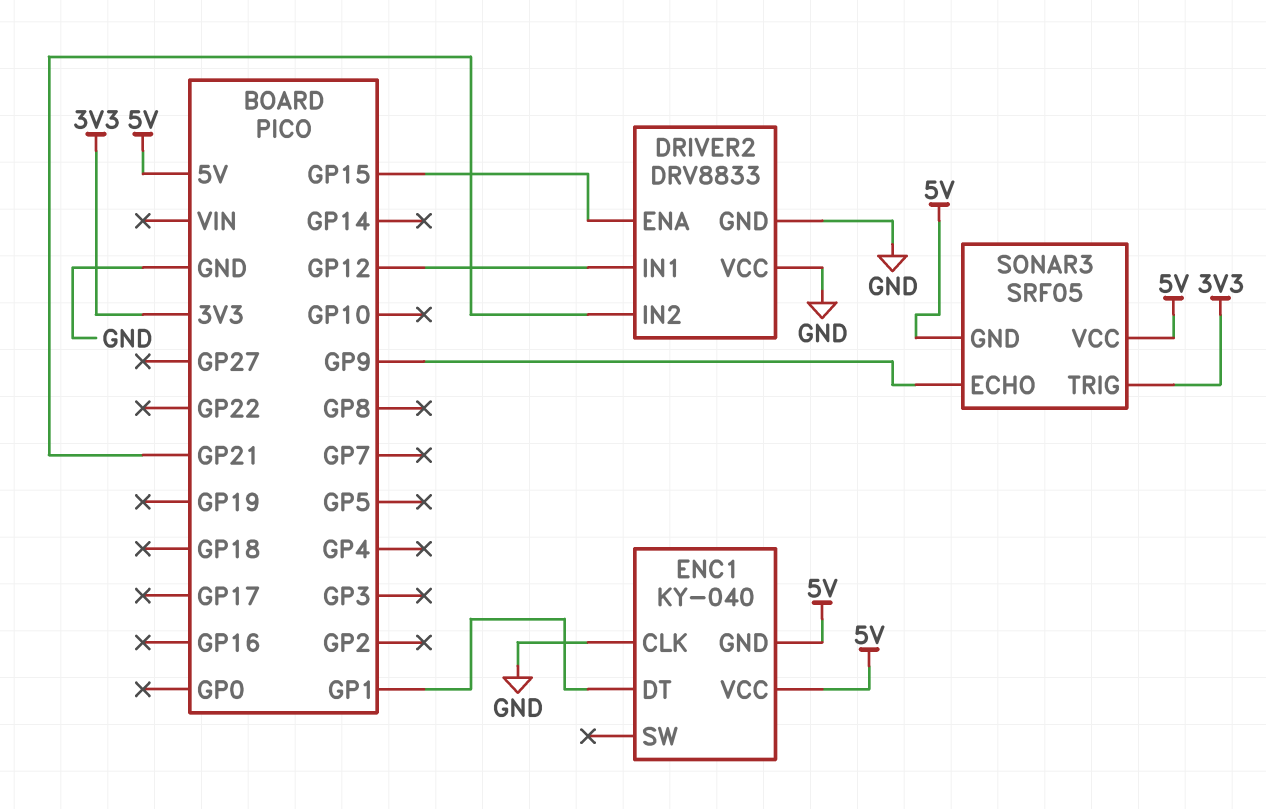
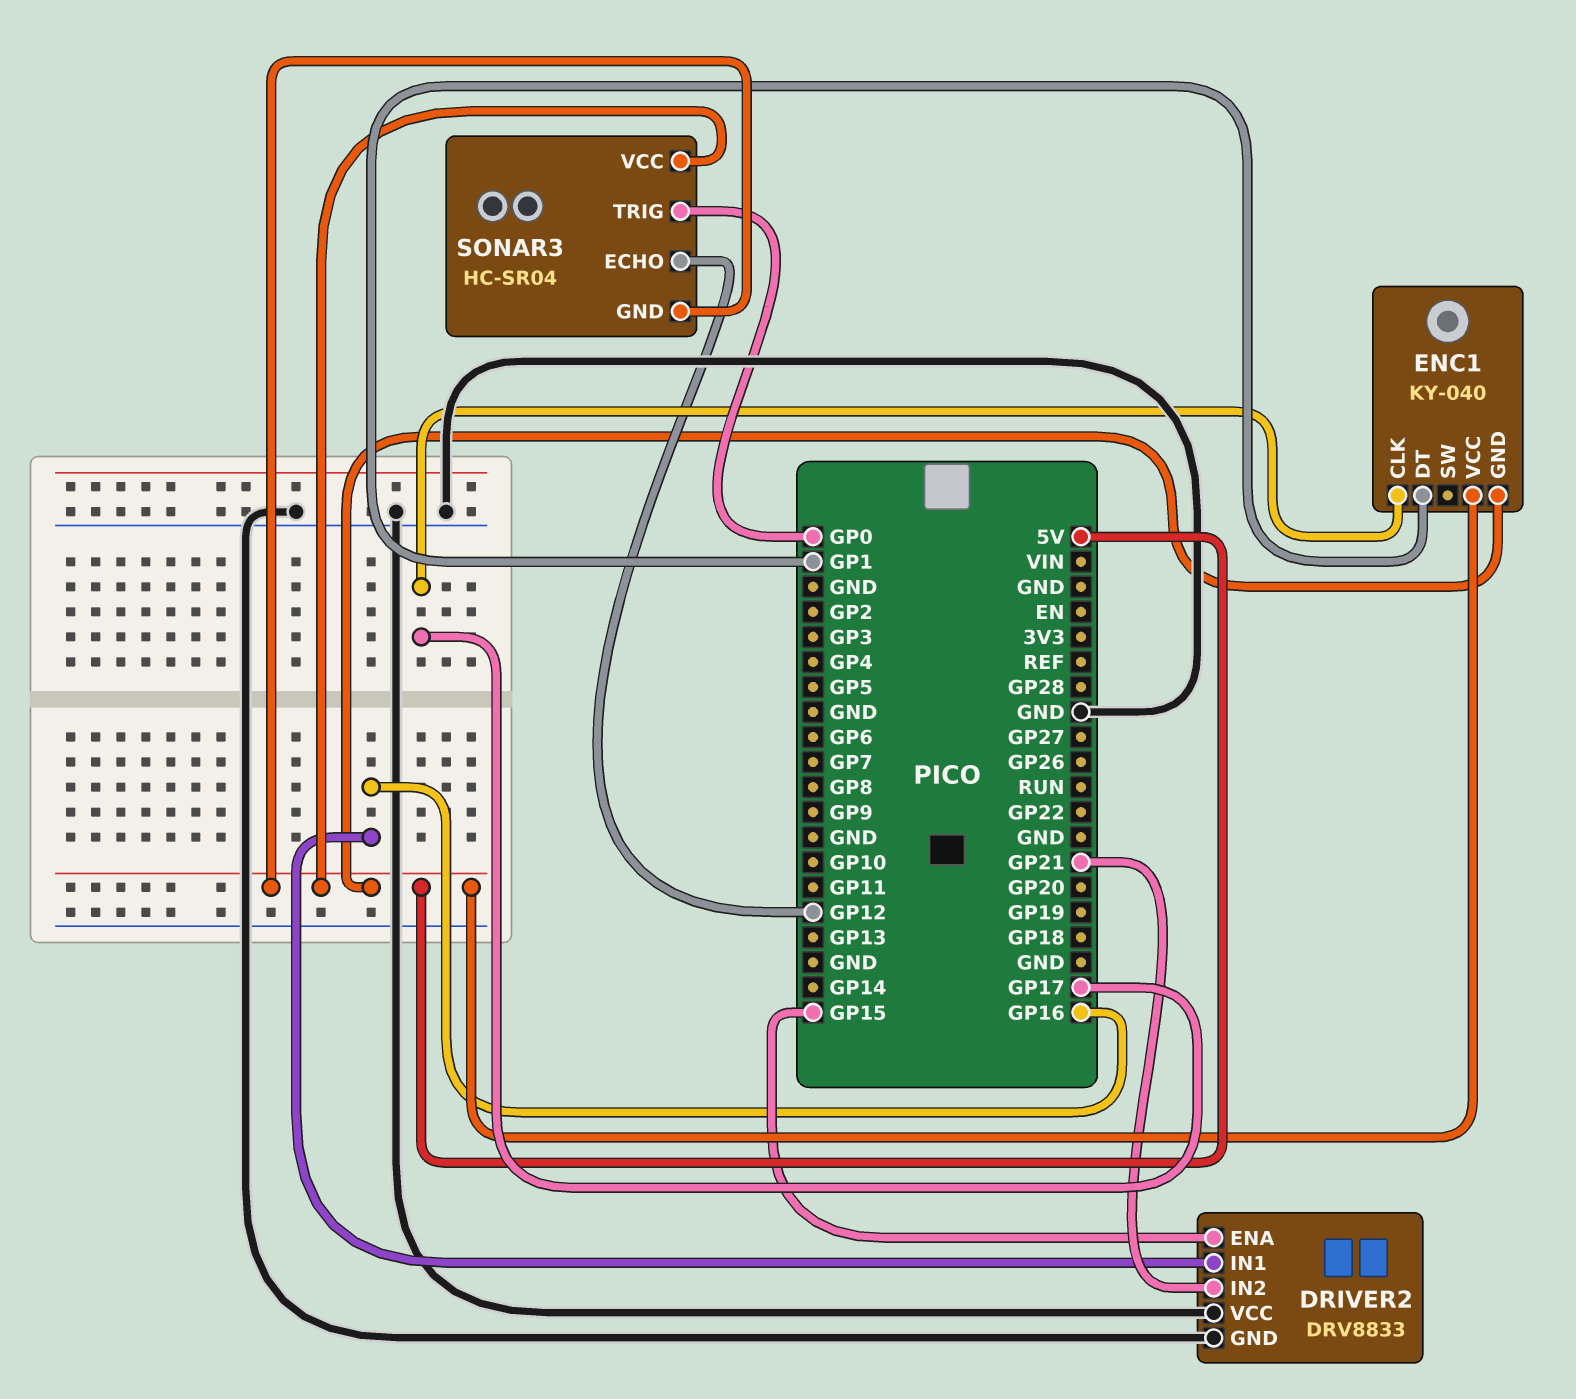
DRIVER2 pin IN1: GP12 -> GP16
ENC1 pin CLK: GND -> GP17
SONAR3: SRF05 -> HC-SR04
SONAR3 pin ECHO: GP9 -> GP12
SONAR3 pin TRIG: 3V3 -> GP0

